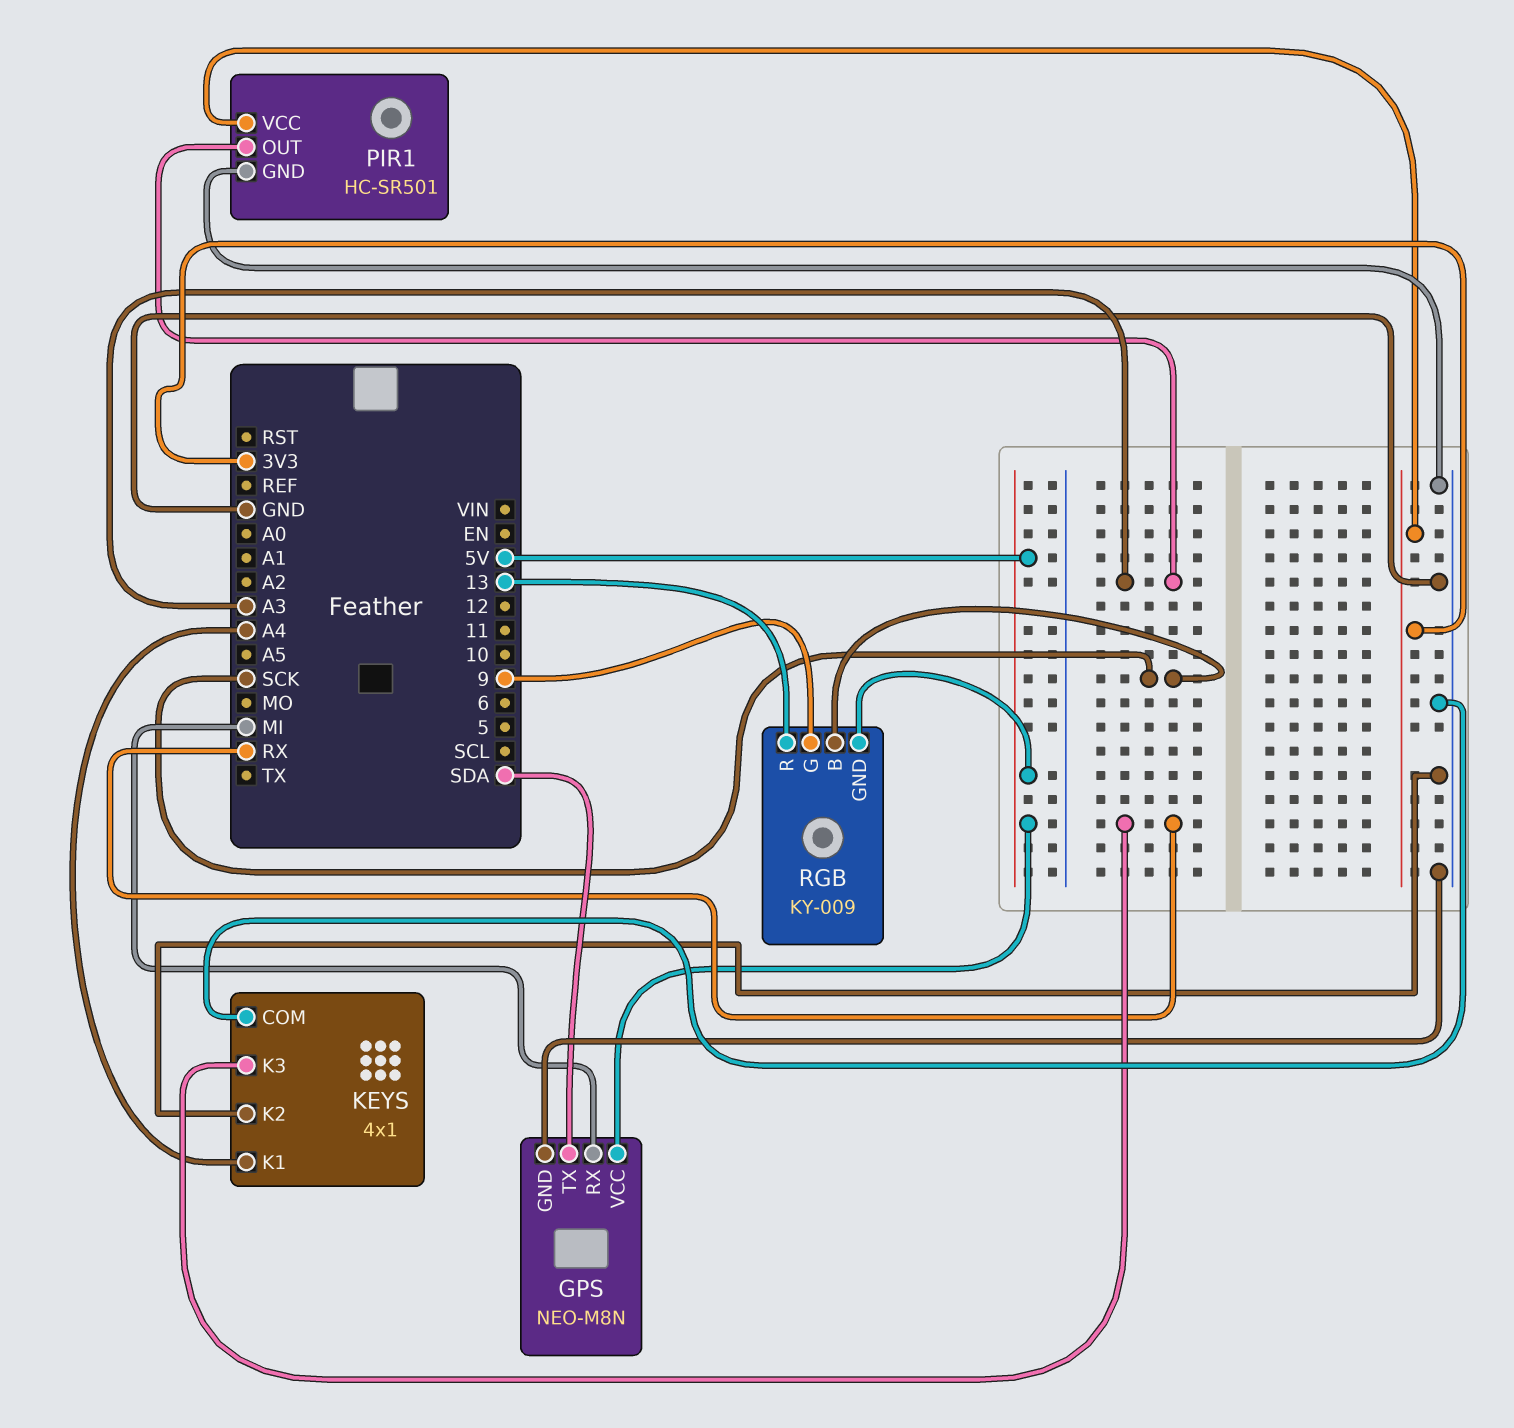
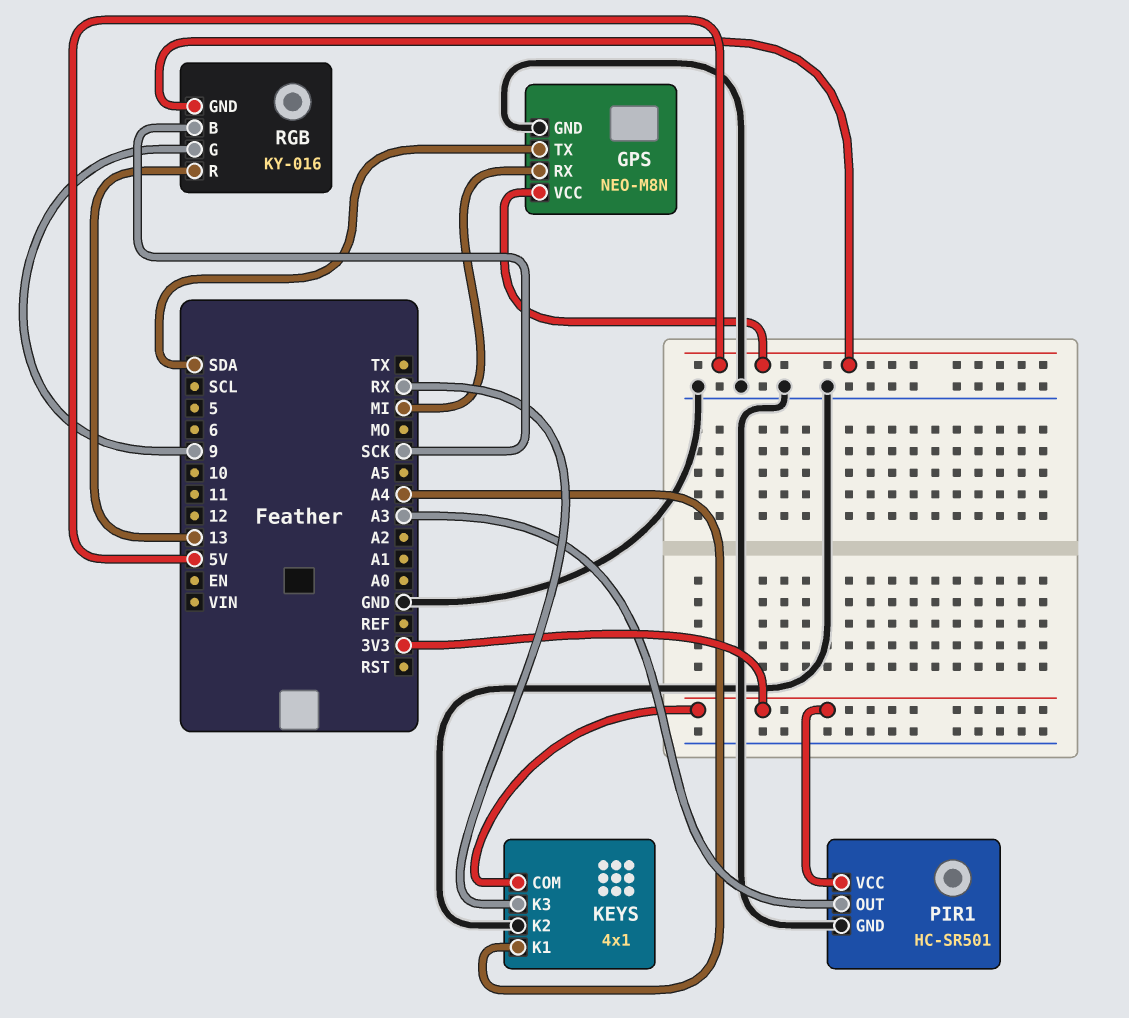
KEYS pin COM: GND -> 3V3
RGB: KY-009 -> KY-016

